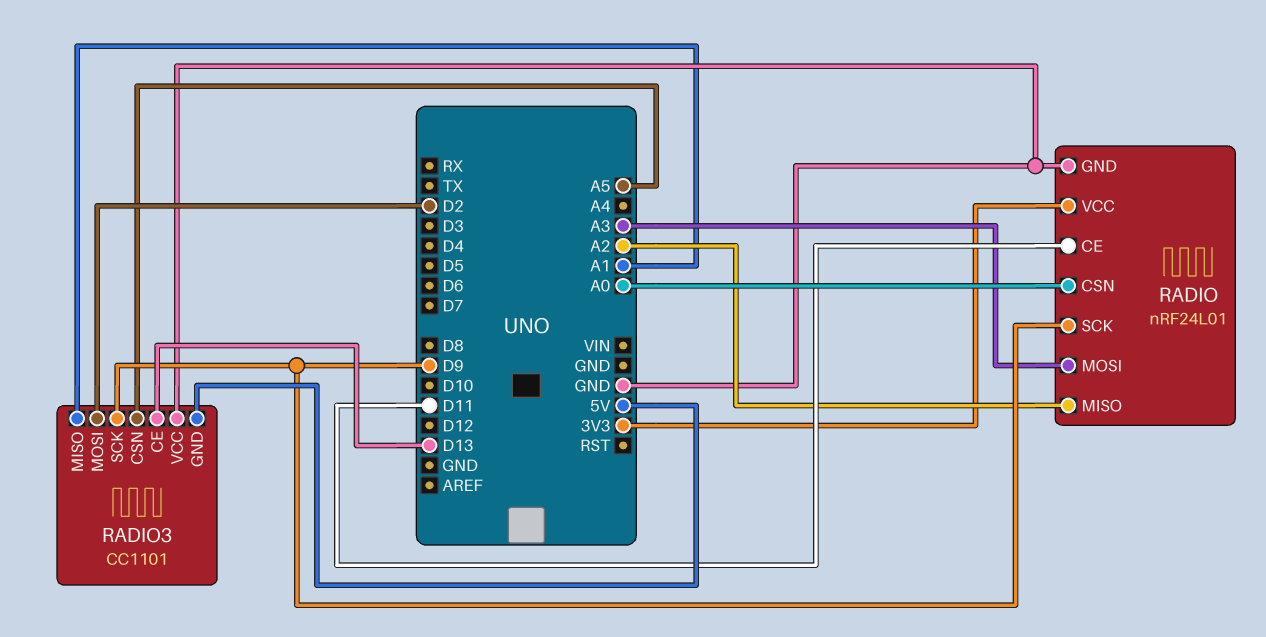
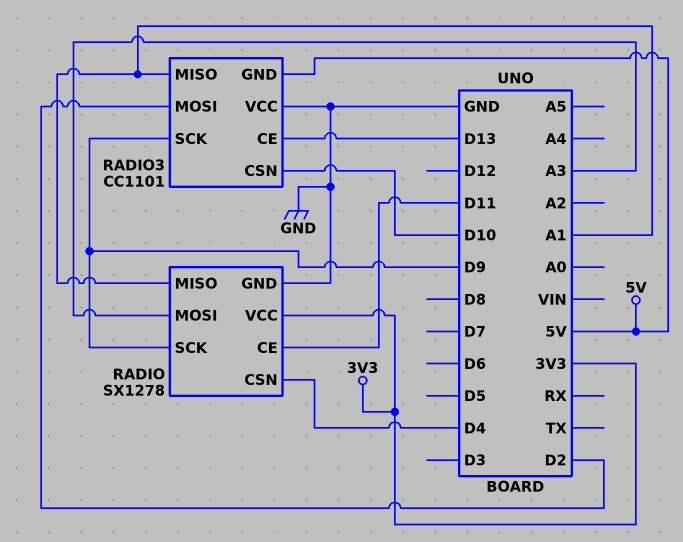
RADIO: nRF24L01 -> SX1278
RADIO pin CSN: A0 -> D4
RADIO pin MISO: A2 -> A1
RADIO3 pin CSN: A5 -> D10

